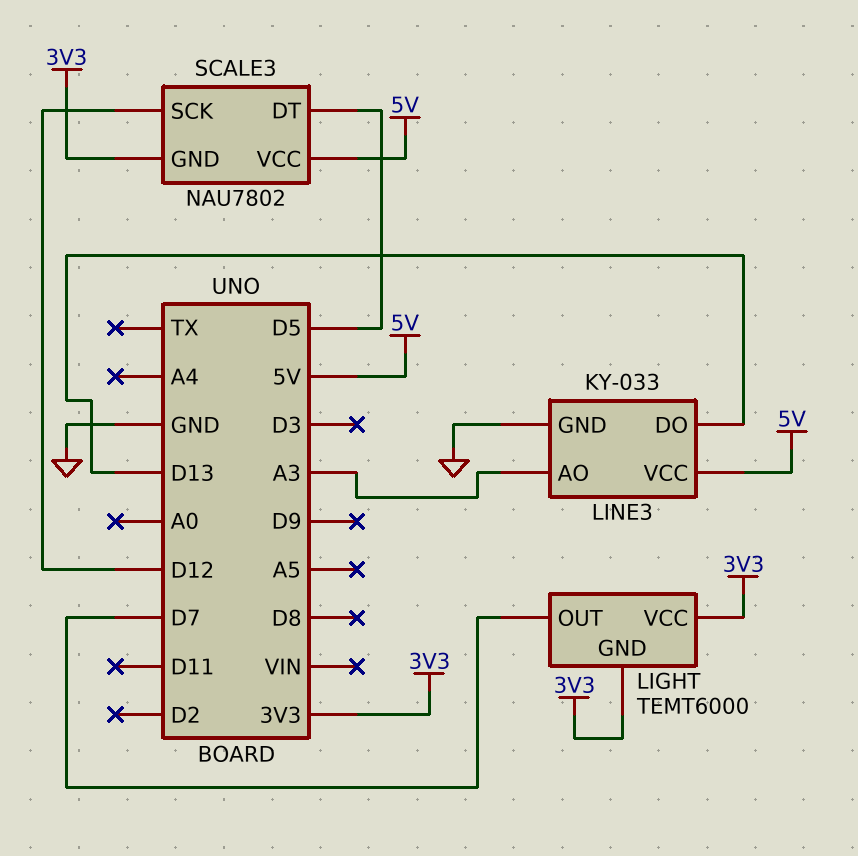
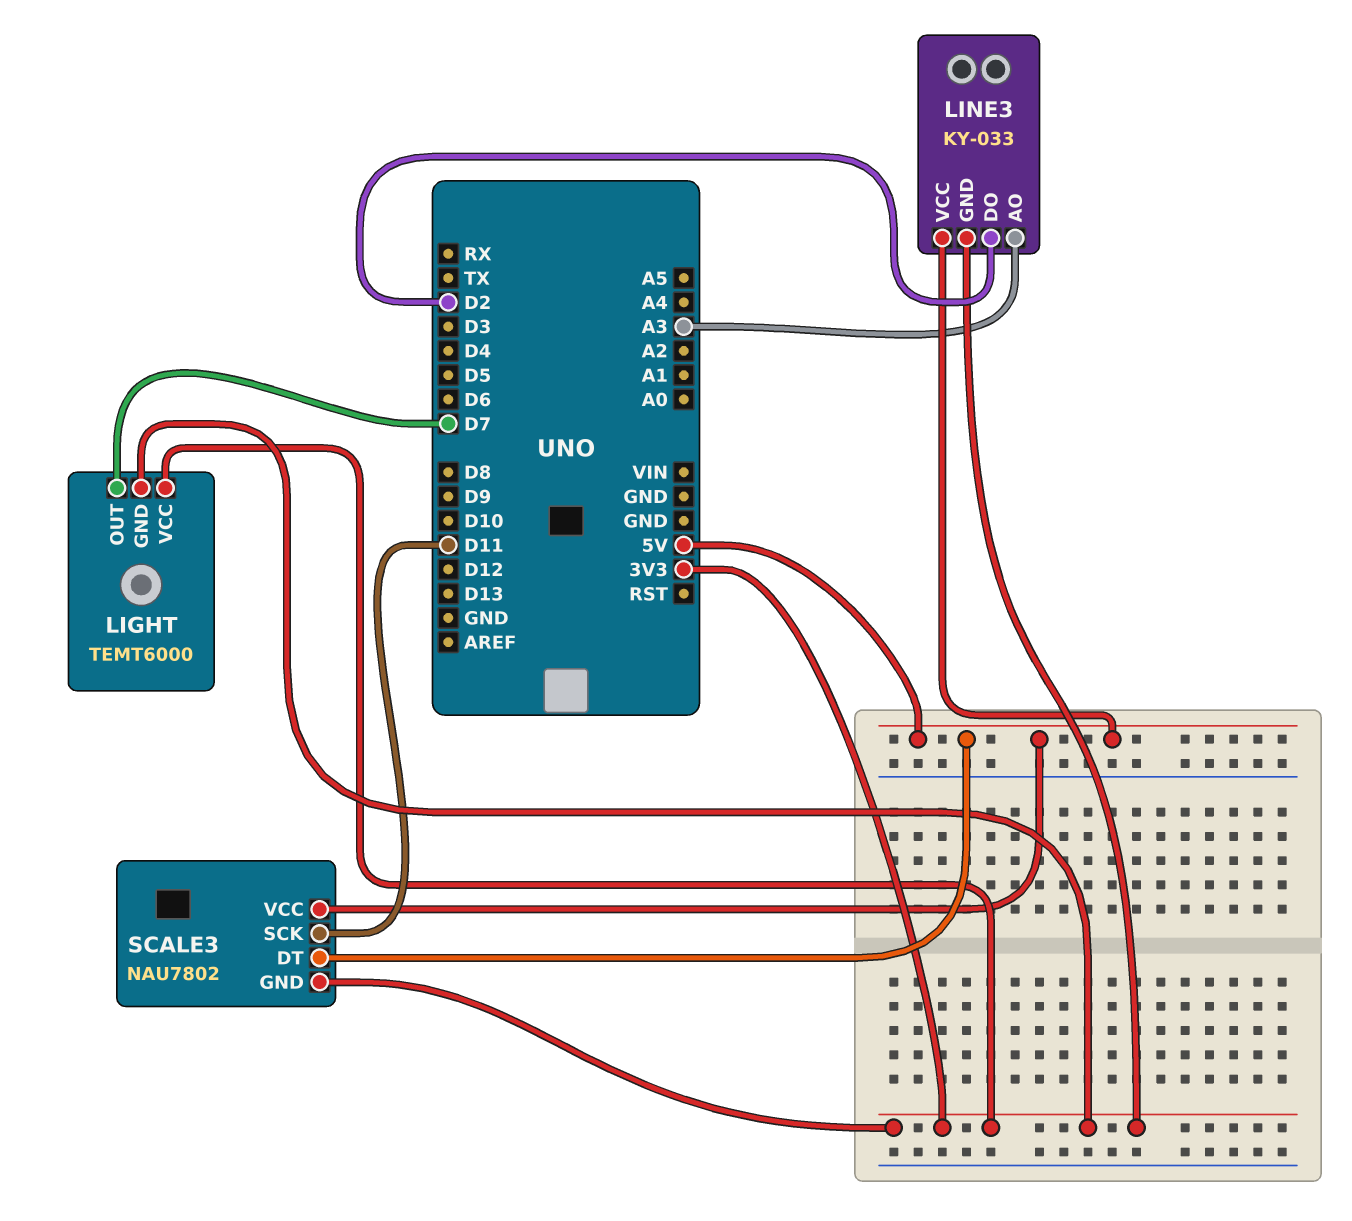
LINE3 pin DO: D13 -> D2
LINE3 pin GND: GND -> 3V3
SCALE3 pin DT: D5 -> 5V
SCALE3 pin SCK: D12 -> D11

